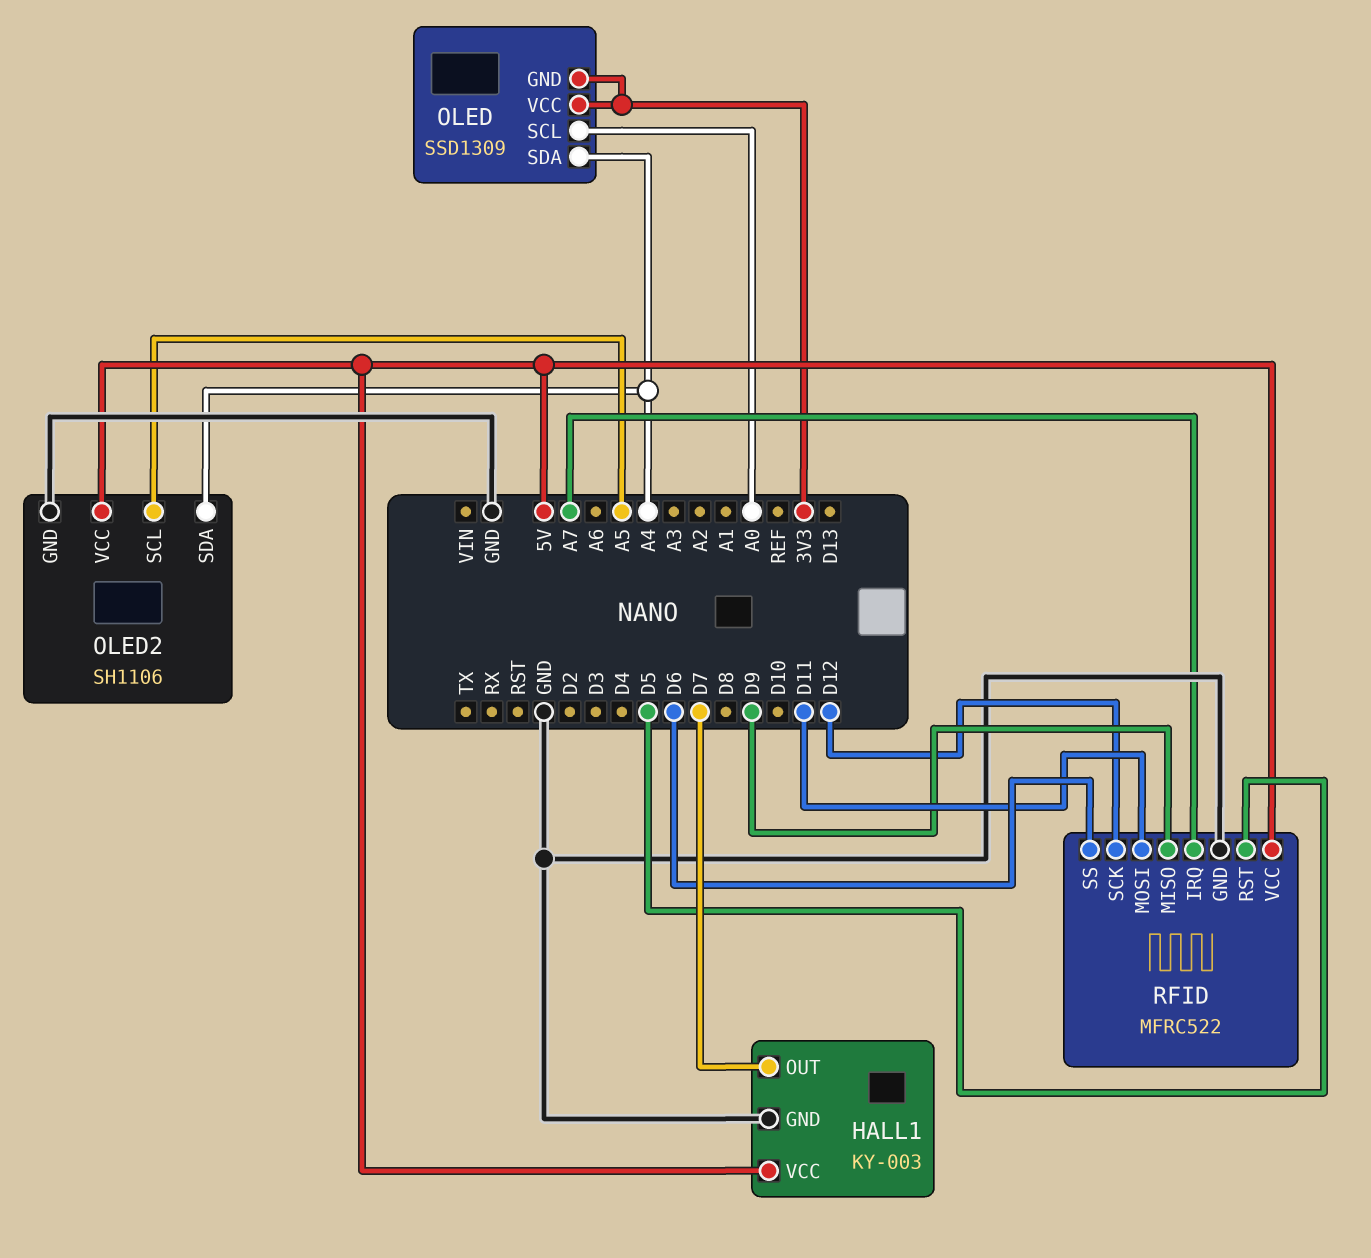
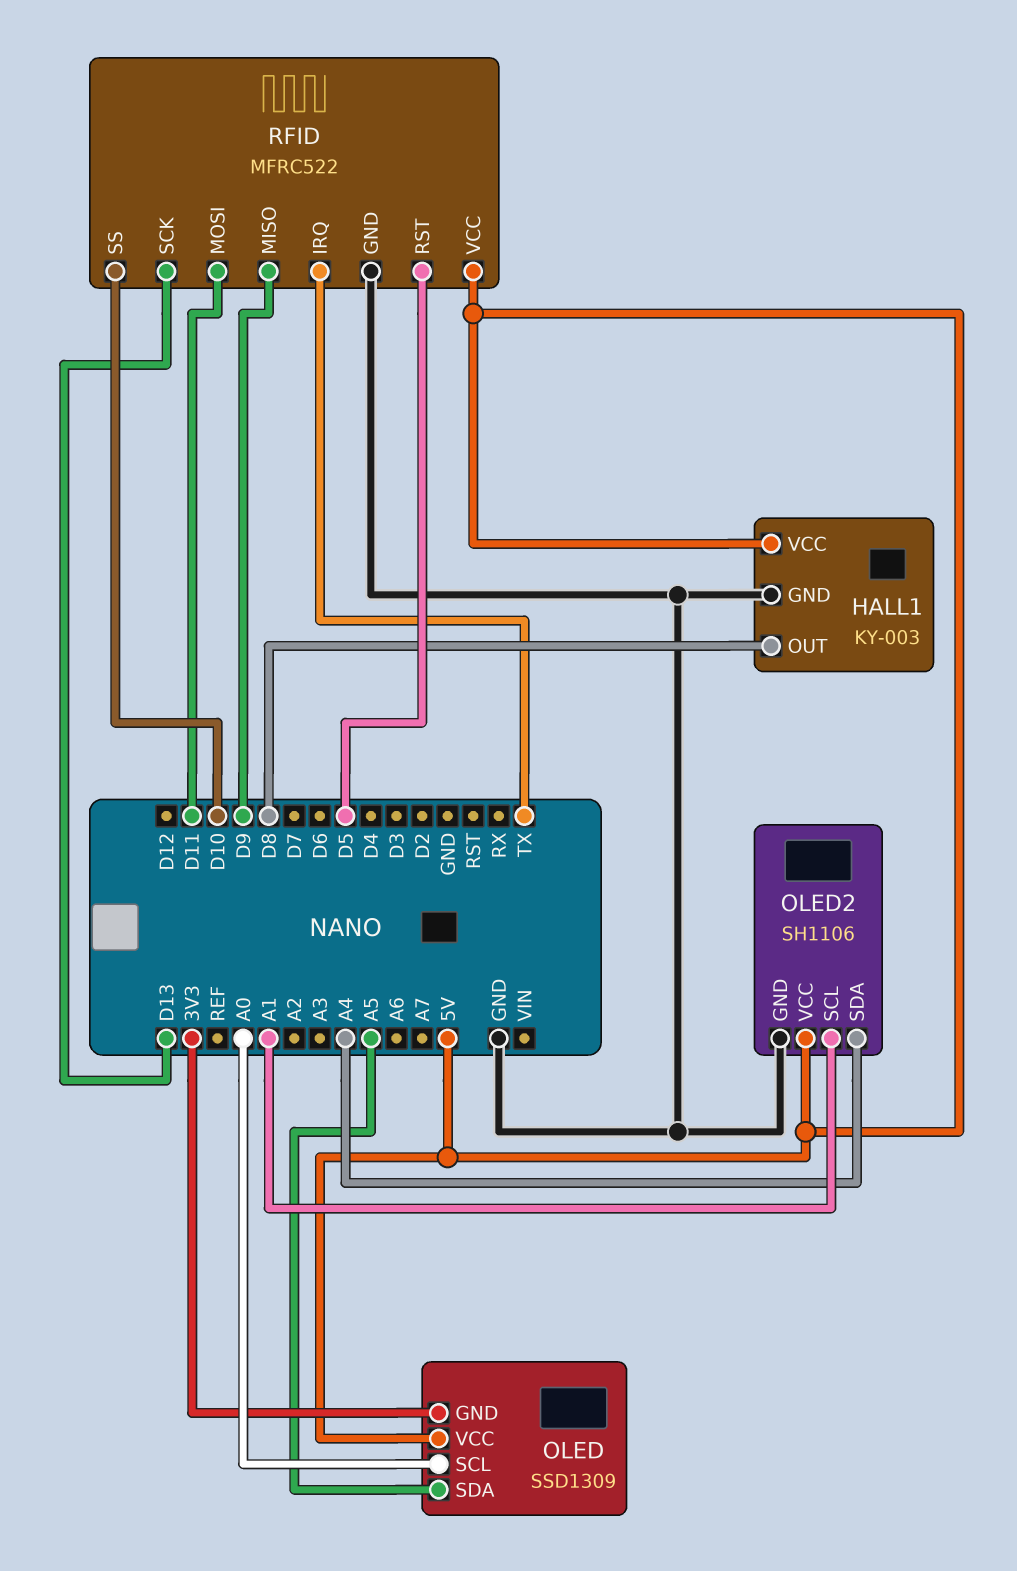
HALL1 pin OUT: D7 -> D8
OLED pin SDA: A4 -> A5
OLED pin VCC: 3V3 -> 5V
OLED2 pin SCL: A5 -> A1
RFID pin IRQ: A7 -> TX
RFID pin SCK: D12 -> D13
RFID pin SS: D6 -> D10

